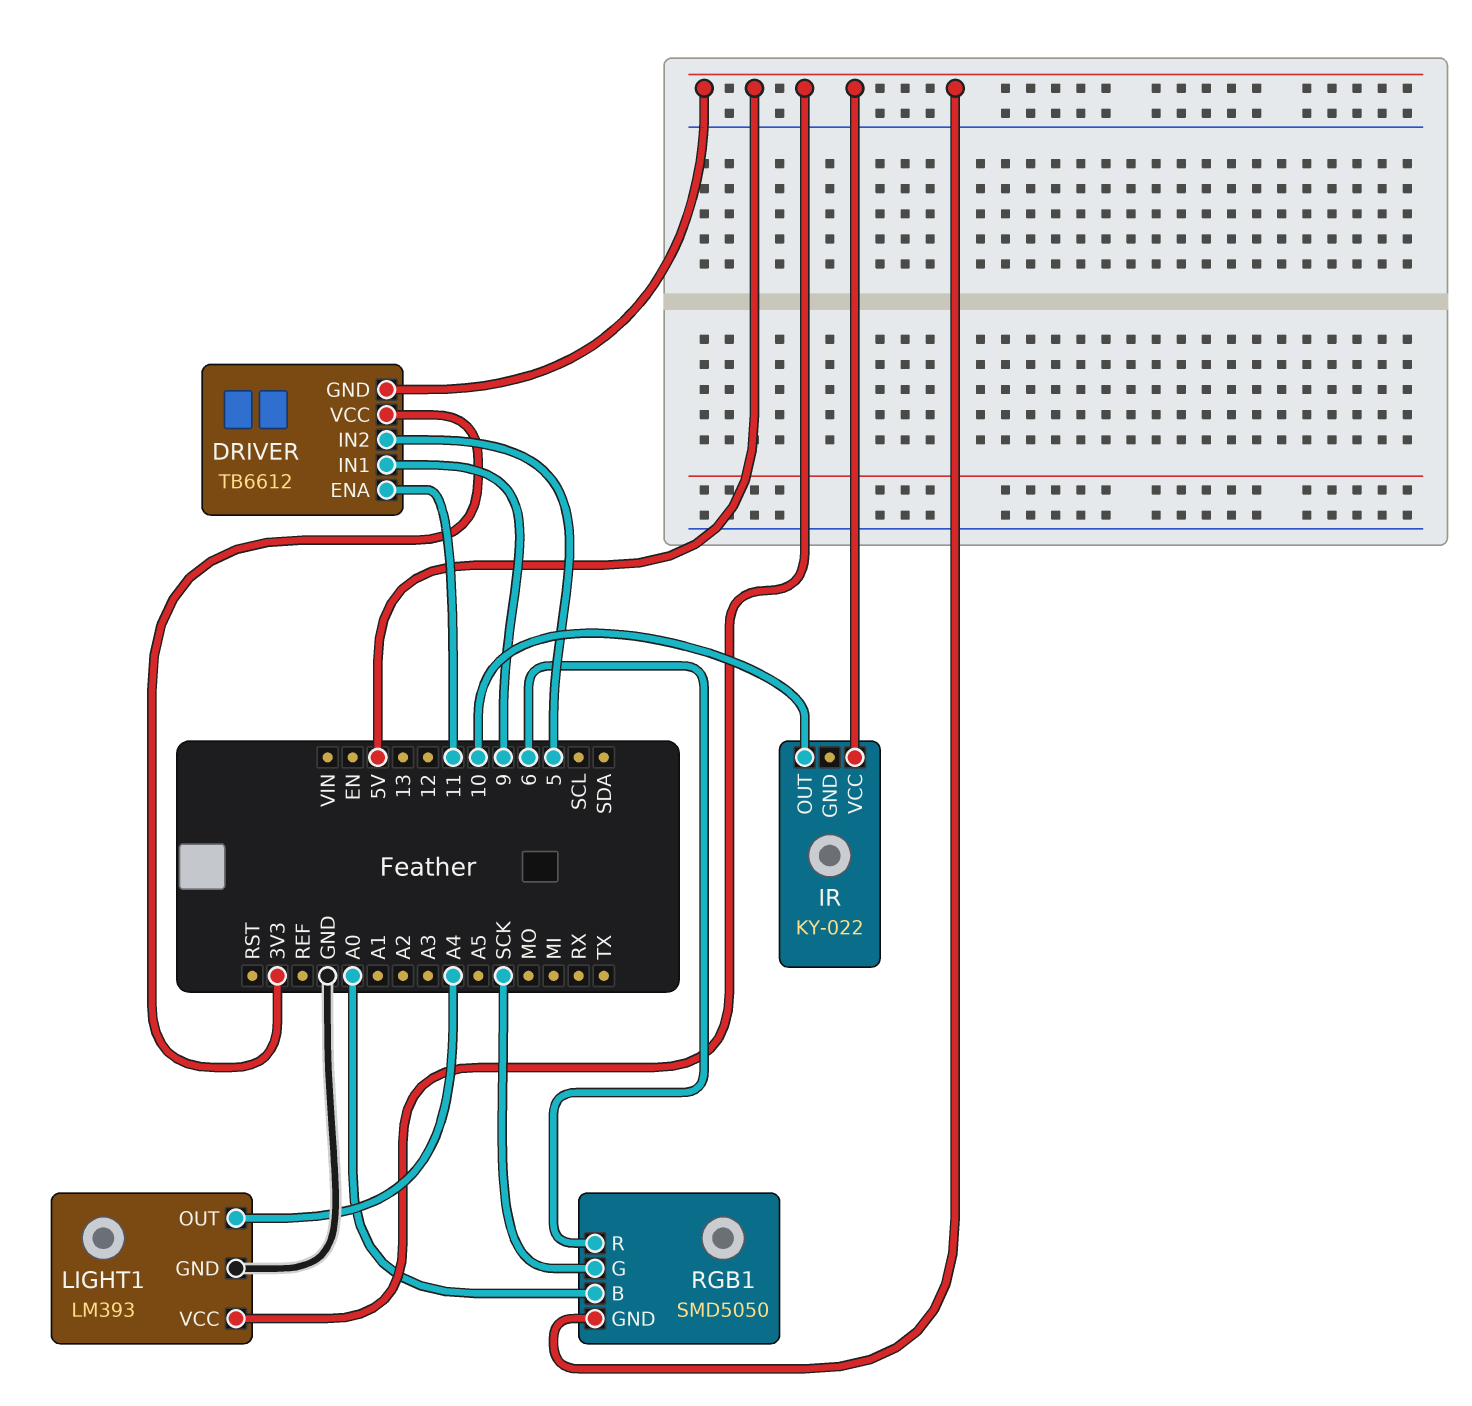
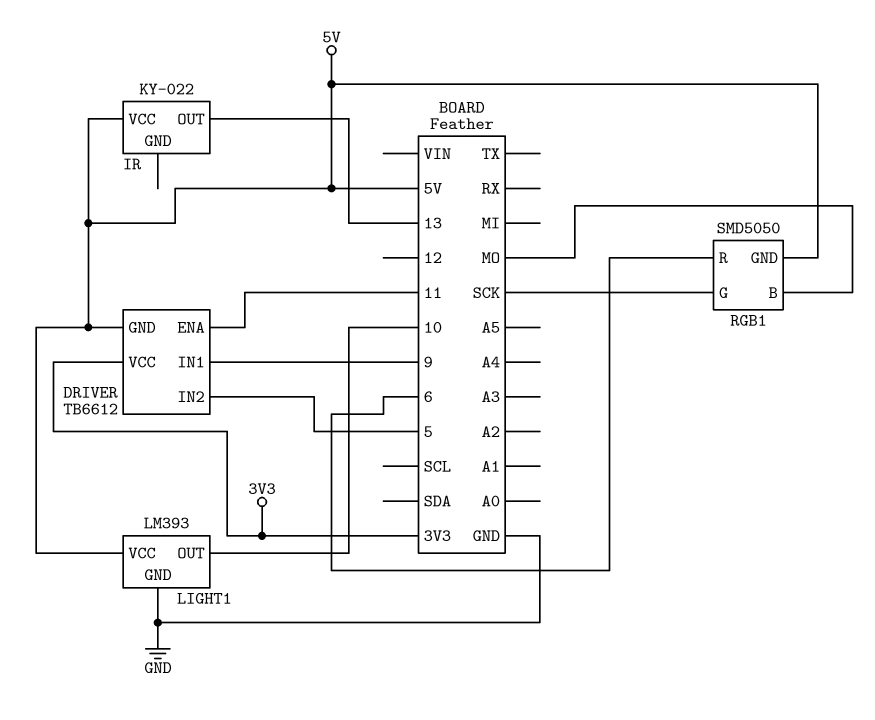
IR pin OUT: 10 -> 13
LIGHT1 pin OUT: A4 -> 10
RGB1 pin B: A0 -> MO

